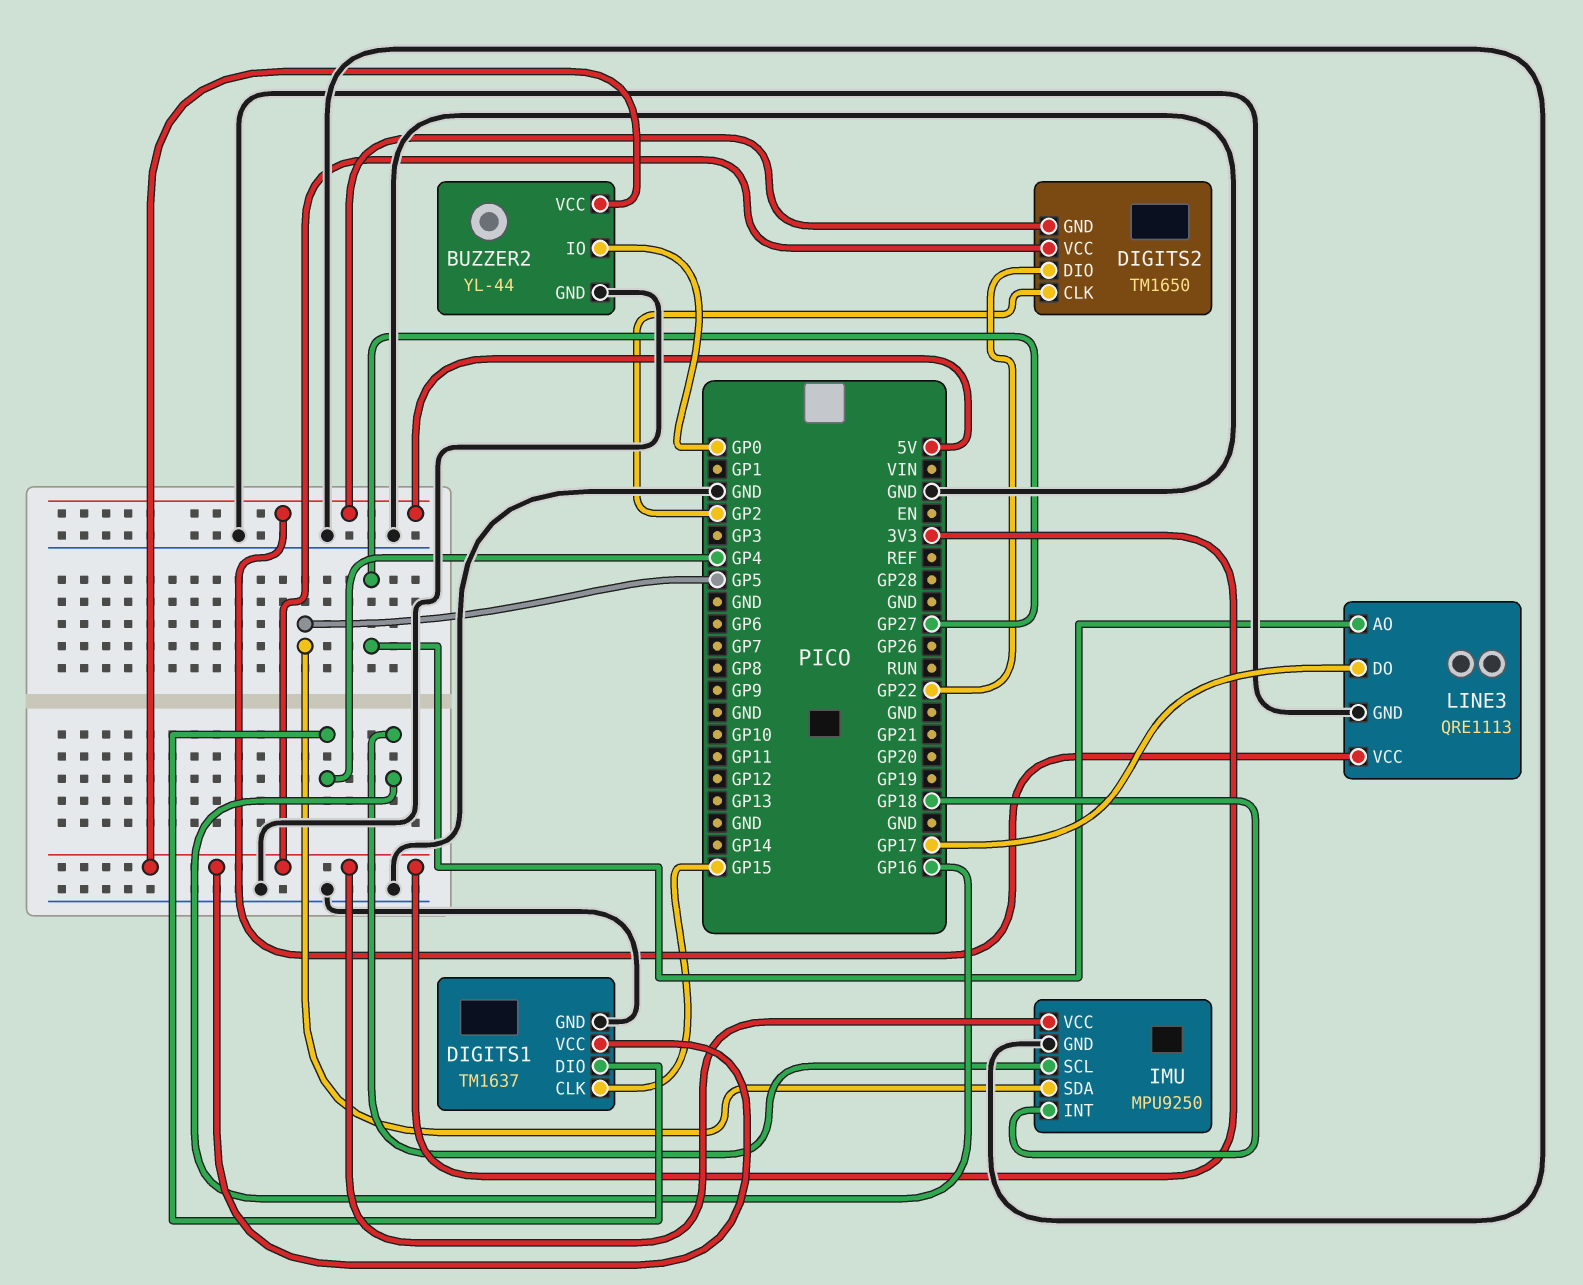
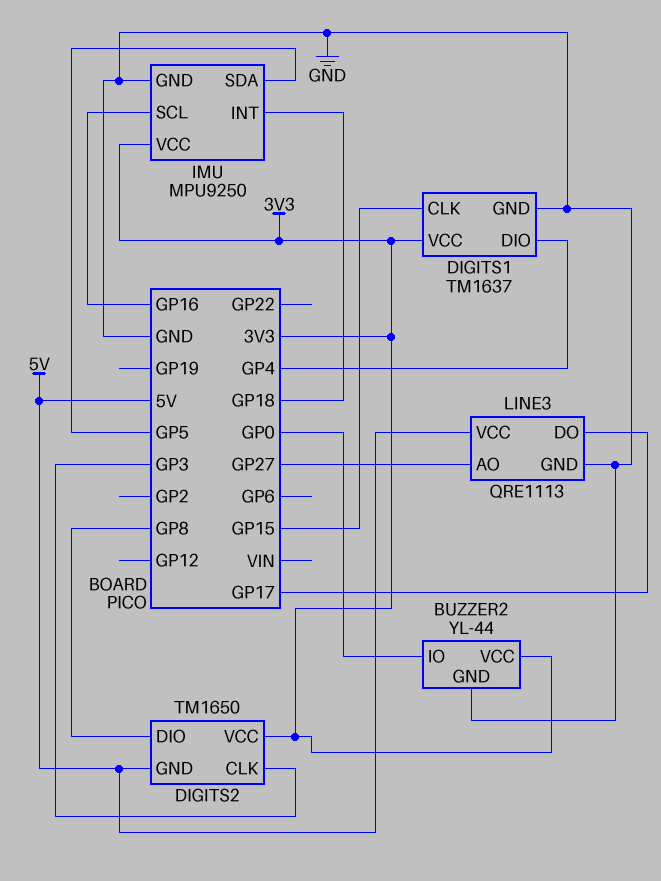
DIGITS2 pin CLK: GP2 -> GP3
DIGITS2 pin DIO: GP22 -> GP8

